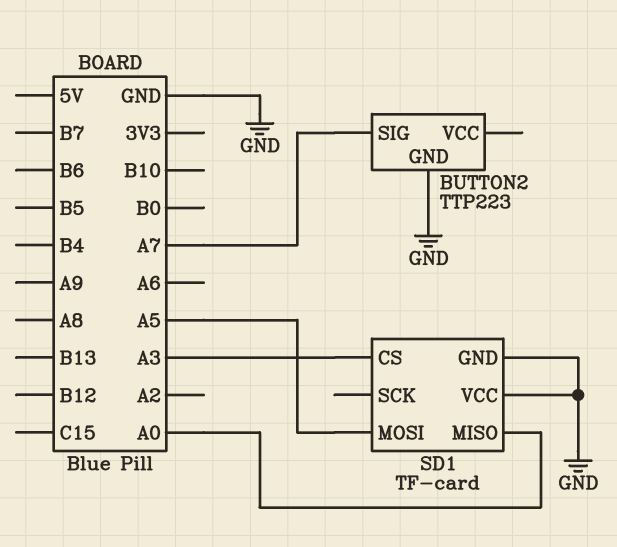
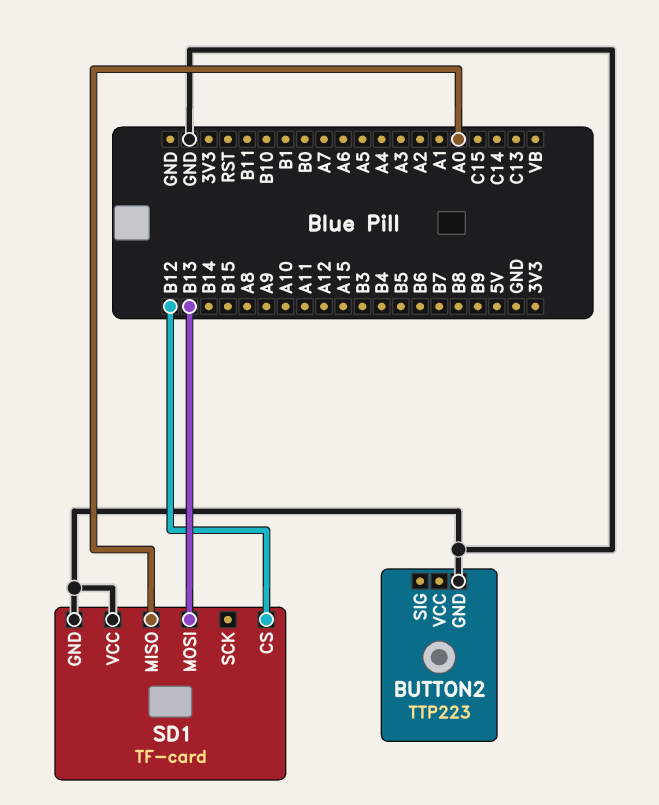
BUTTON2 pin SIG: A7 -> none
SD1 pin CS: A3 -> B12
SD1 pin MOSI: A5 -> B13

